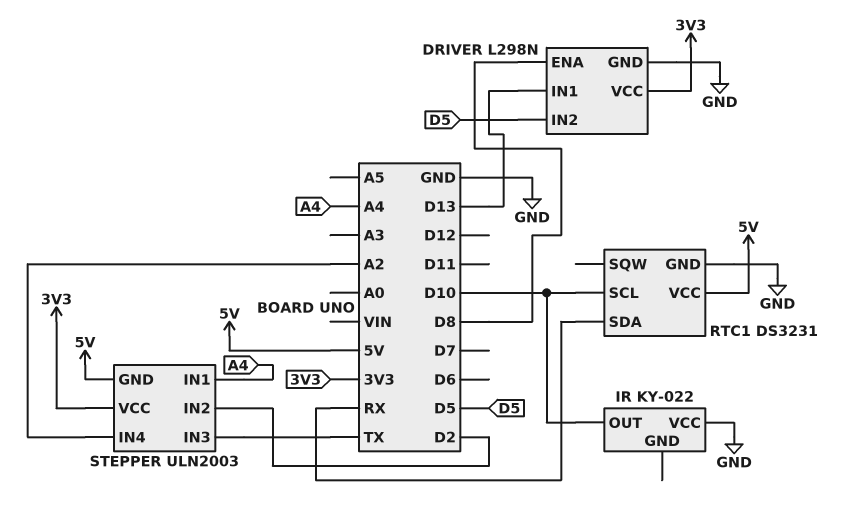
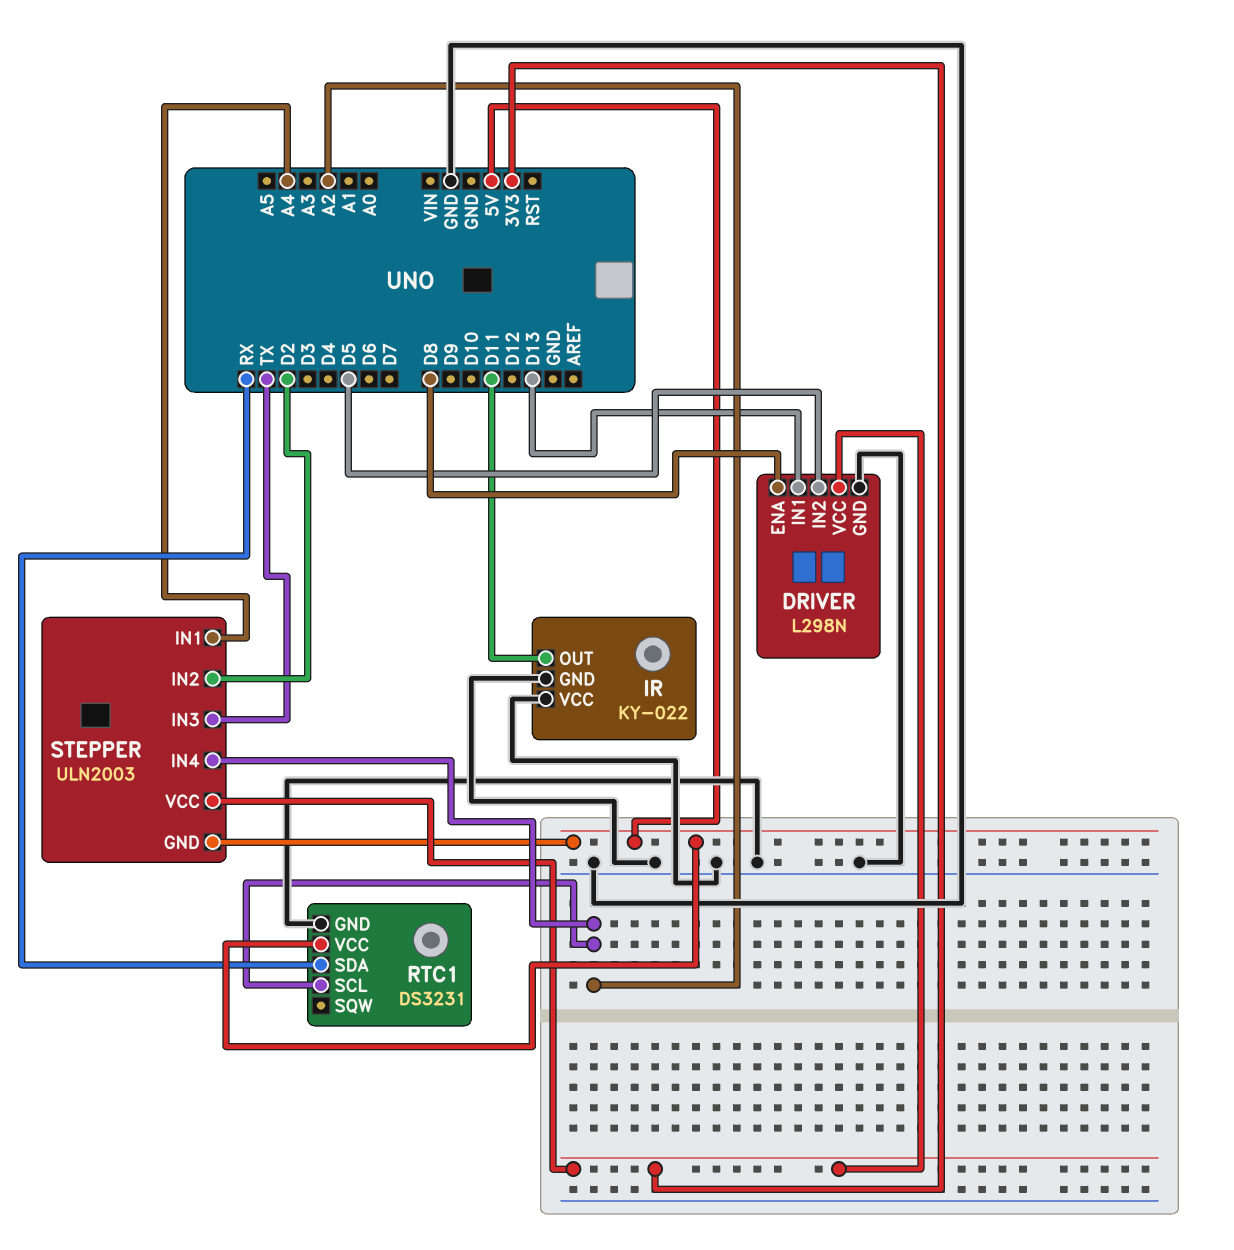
IR pin GND: none -> GND
IR pin OUT: D10 -> D11
RTC1 pin SCL: D10 -> A2

